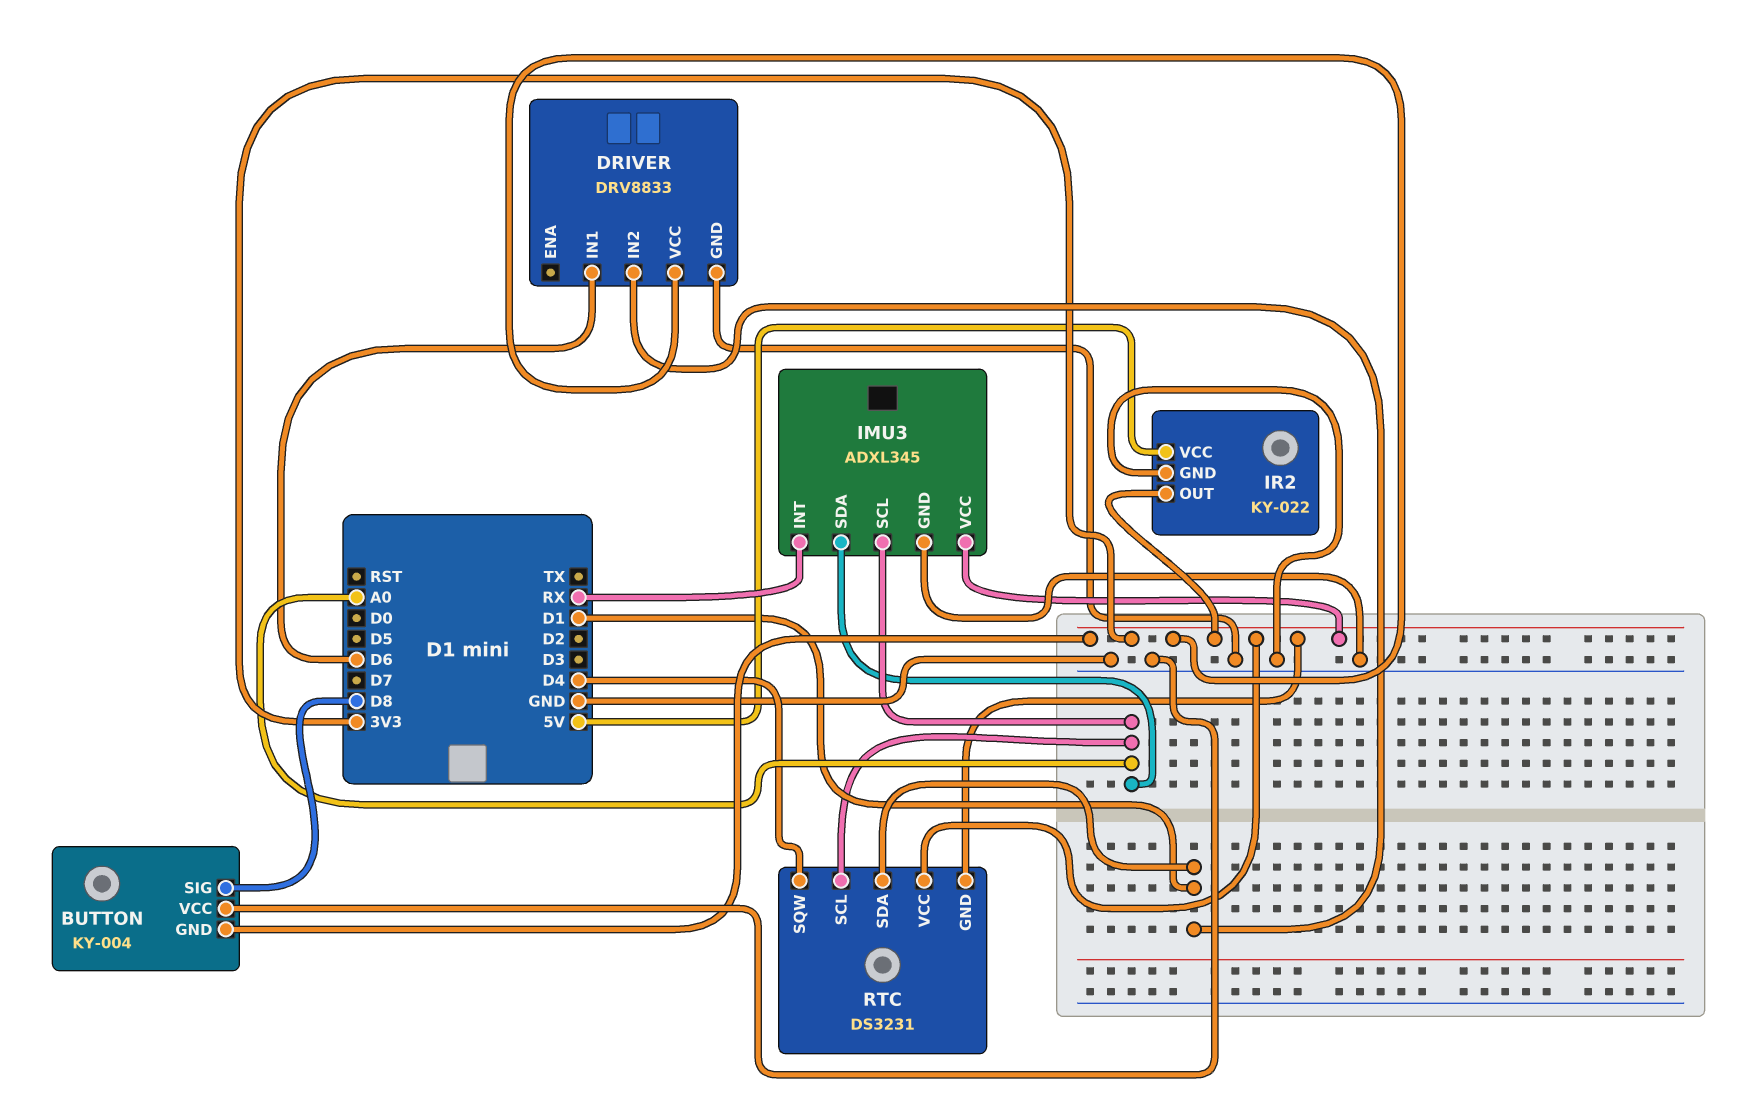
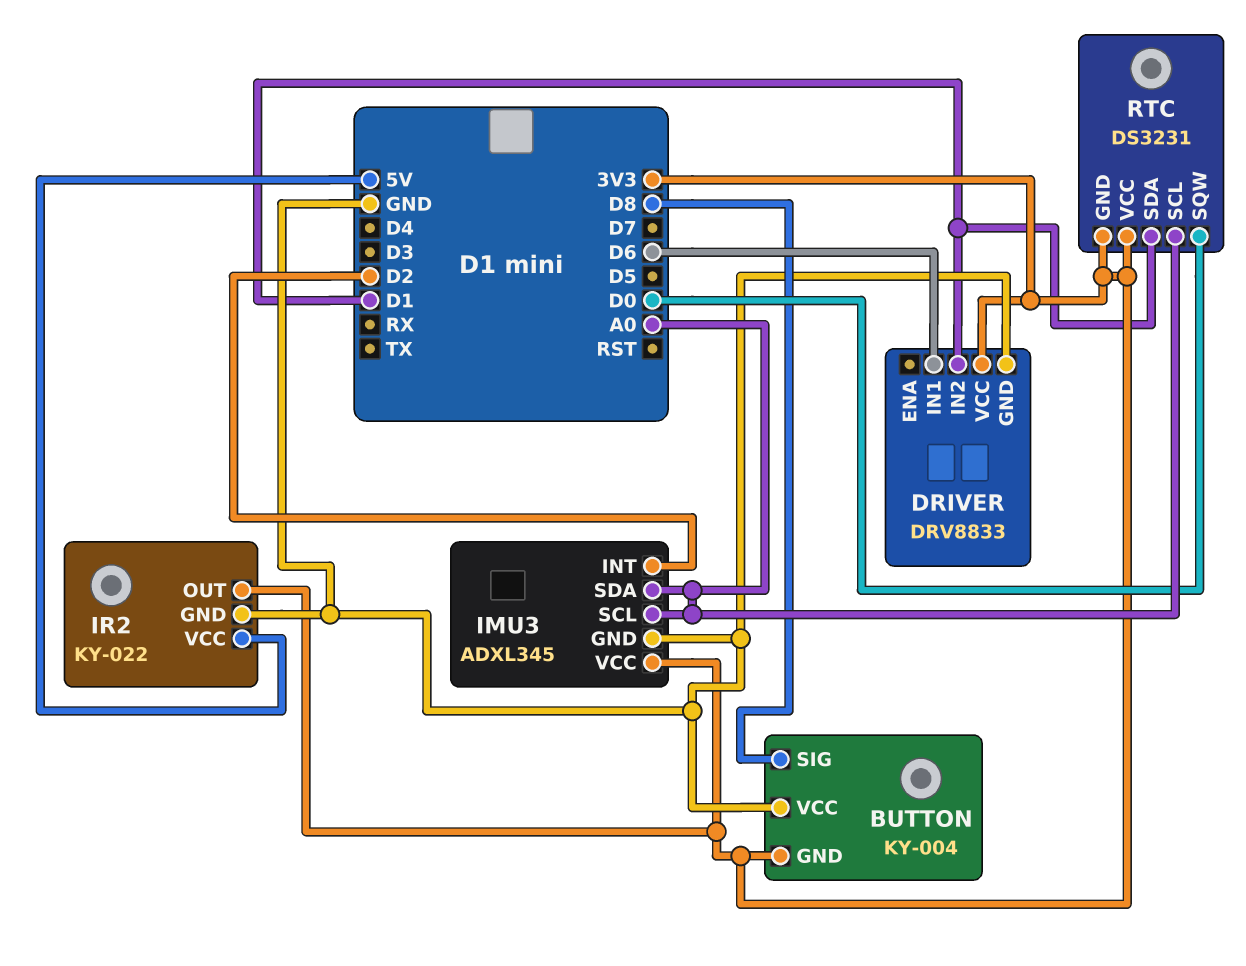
IMU3 pin INT: RX -> D2
RTC pin SQW: D4 -> D0

